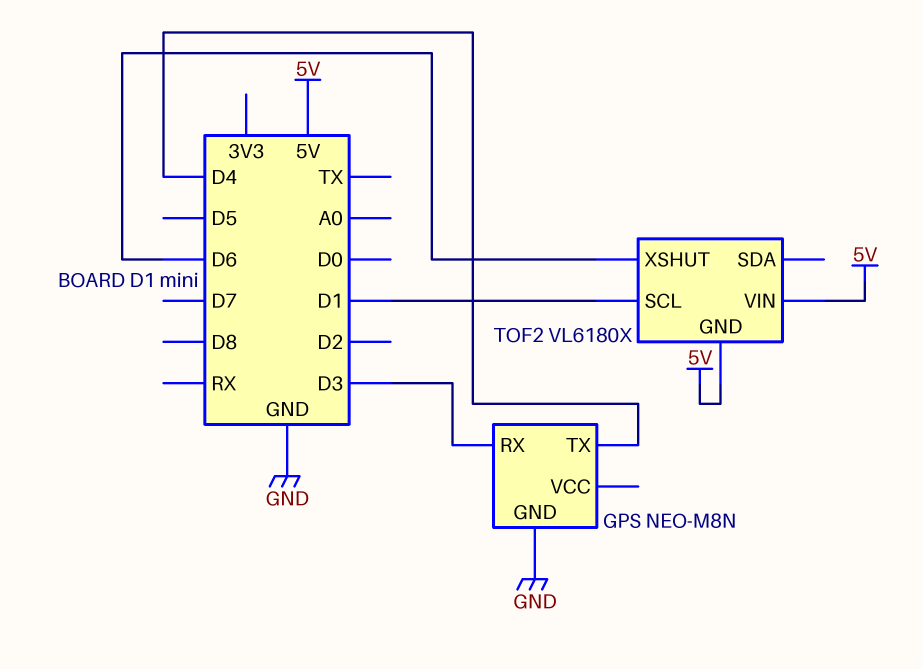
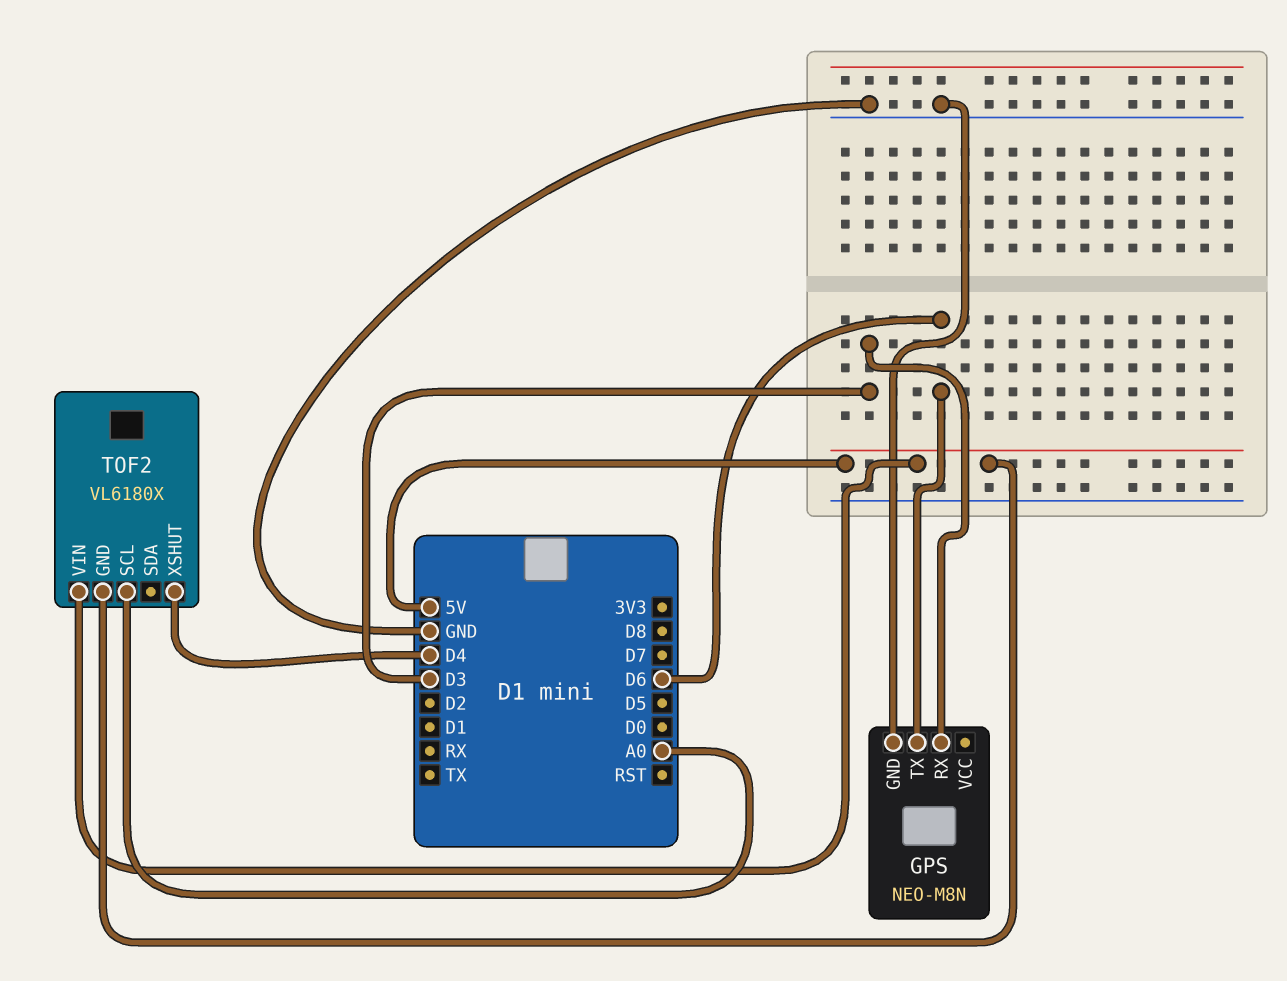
GPS pin TX: D4 -> D6
TOF2 pin SCL: D1 -> A0
TOF2 pin XSHUT: D6 -> D4

